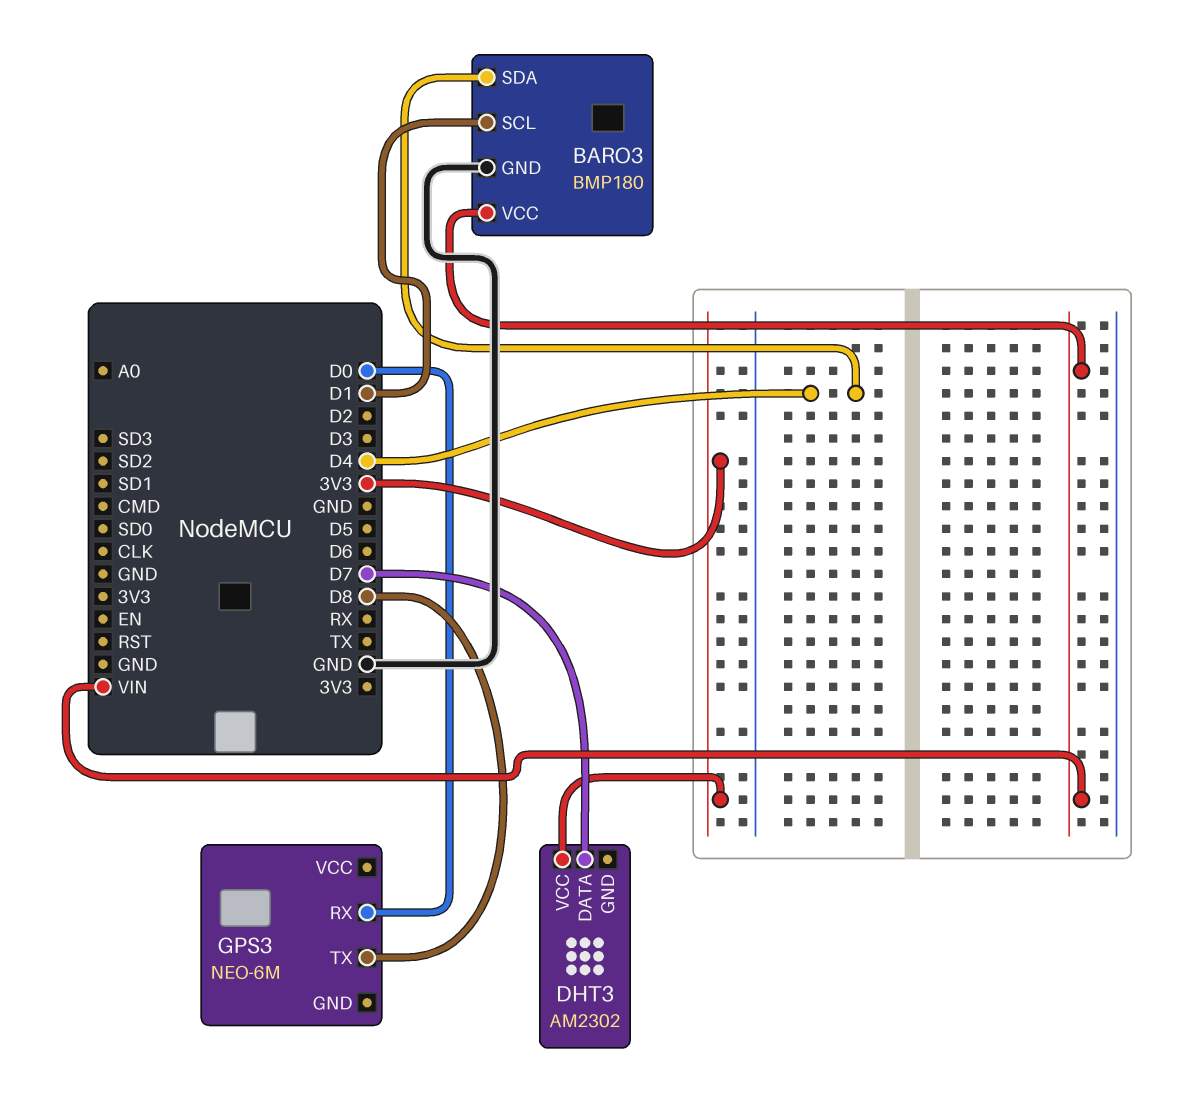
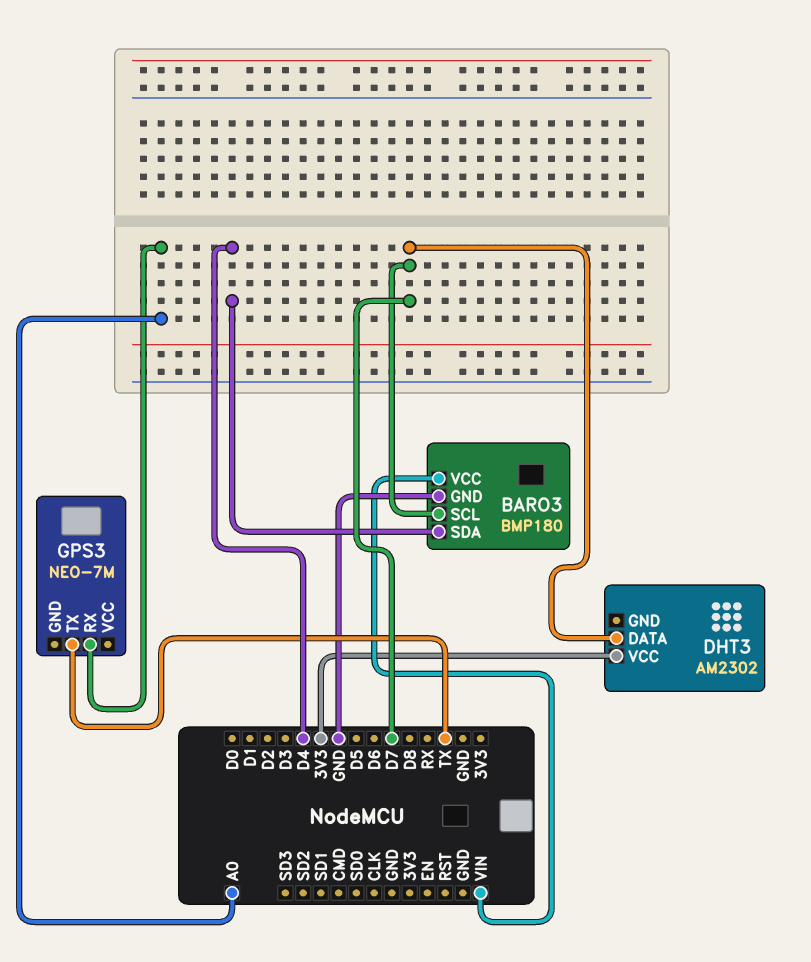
BARO3 pin SCL: D1 -> D7
GPS3: NEO-6M -> NEO-7M
GPS3 pin RX: D0 -> A0
GPS3 pin TX: D8 -> TX

